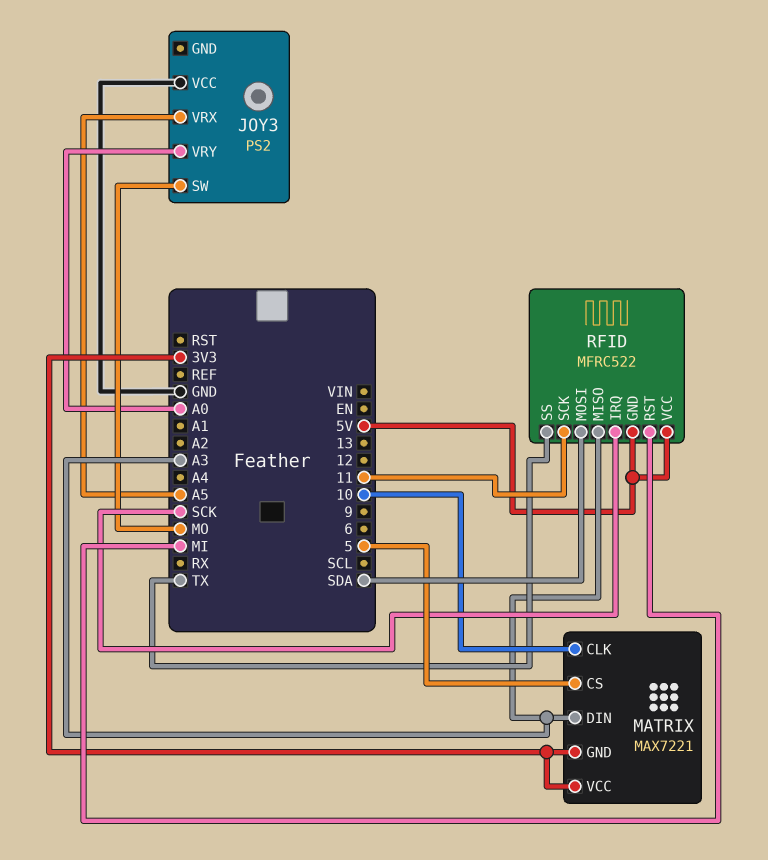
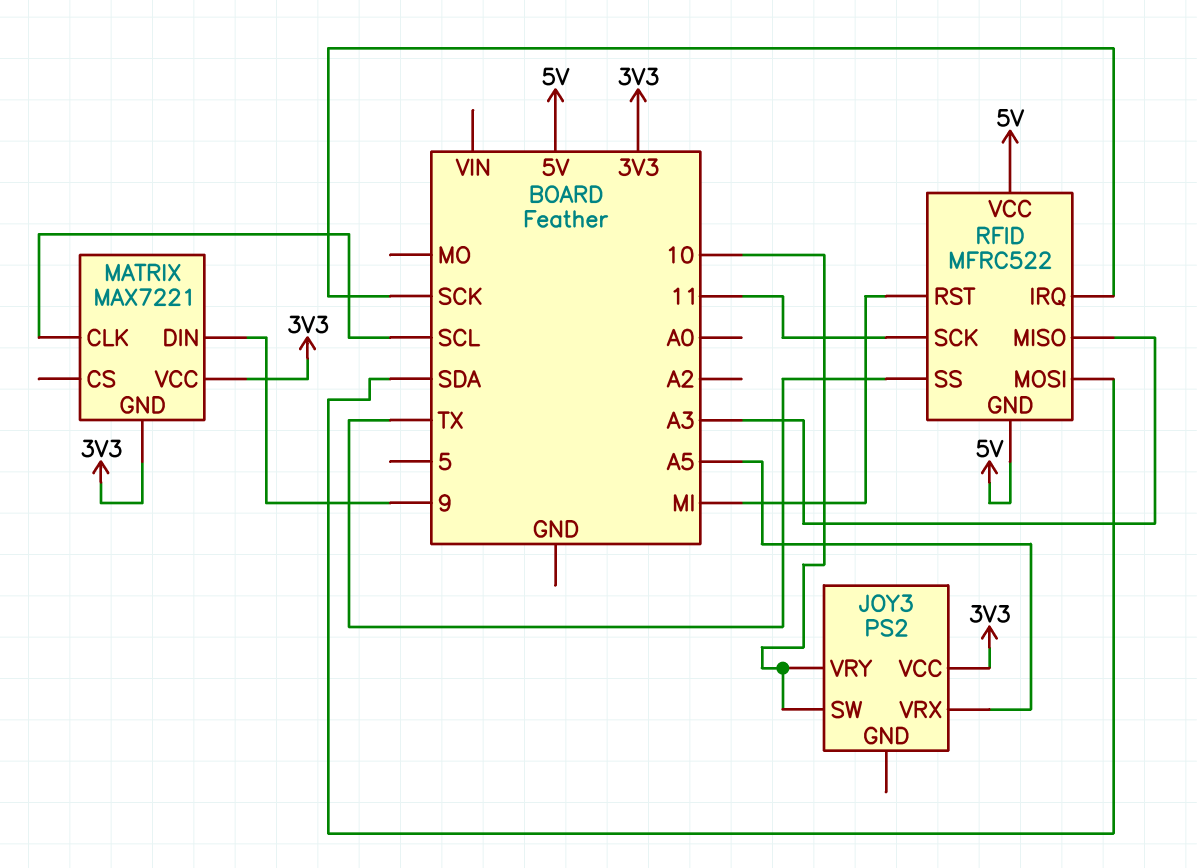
JOY3 pin SW: MO -> 10
JOY3 pin VCC: GND -> 3V3
JOY3 pin VRY: A0 -> 10
MATRIX pin CLK: 10 -> SCL
MATRIX pin CS: 5 -> none
MATRIX pin DIN: A3 -> 9

